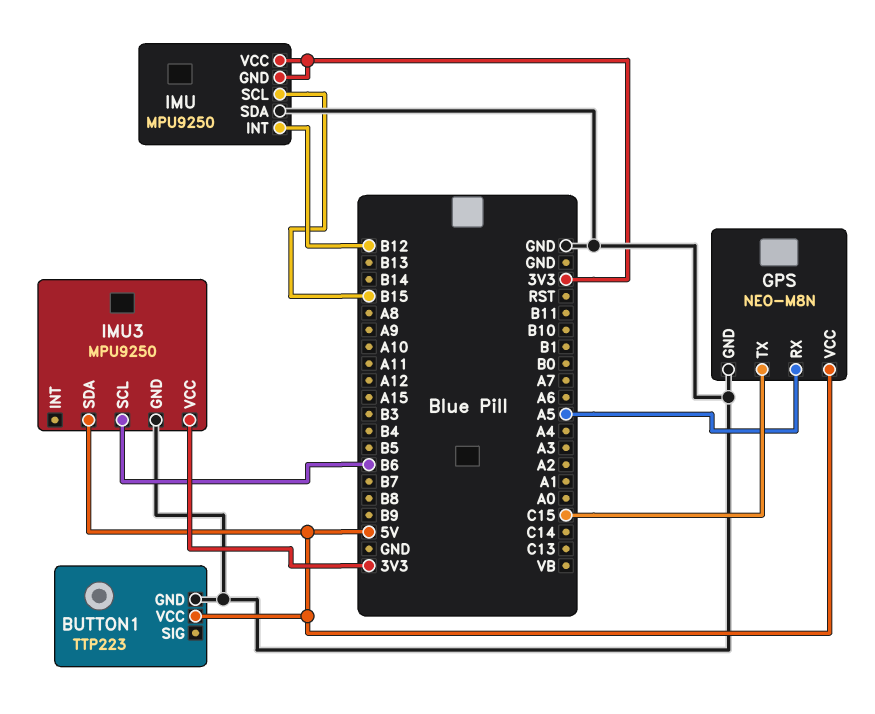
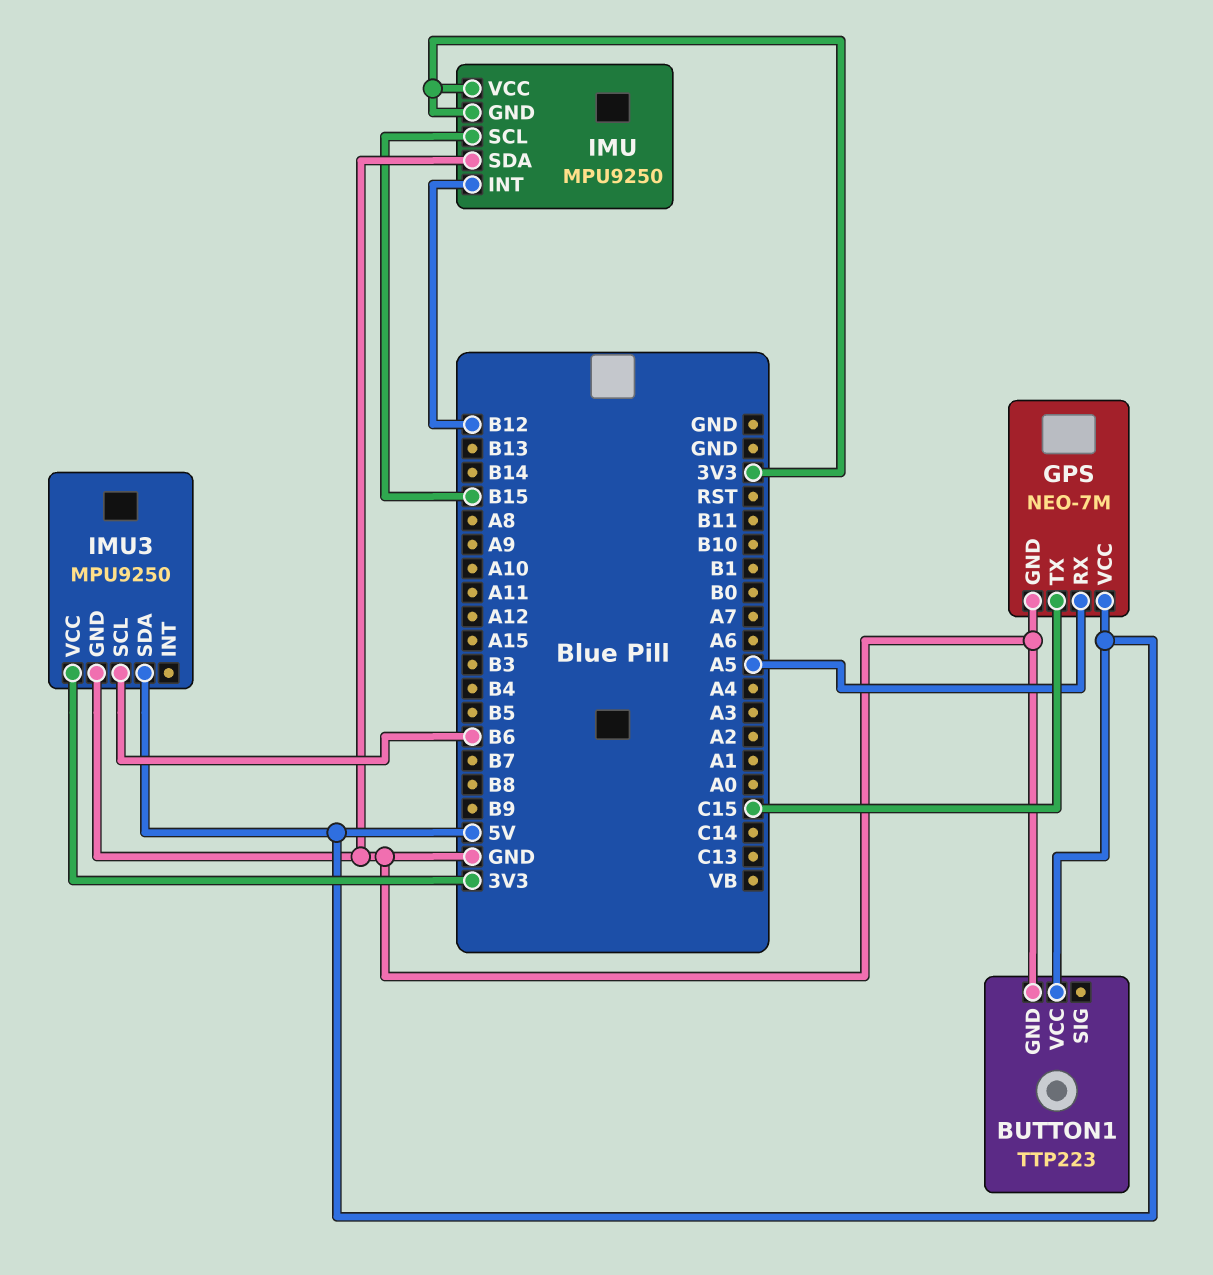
GPS: NEO-M8N -> NEO-7M

